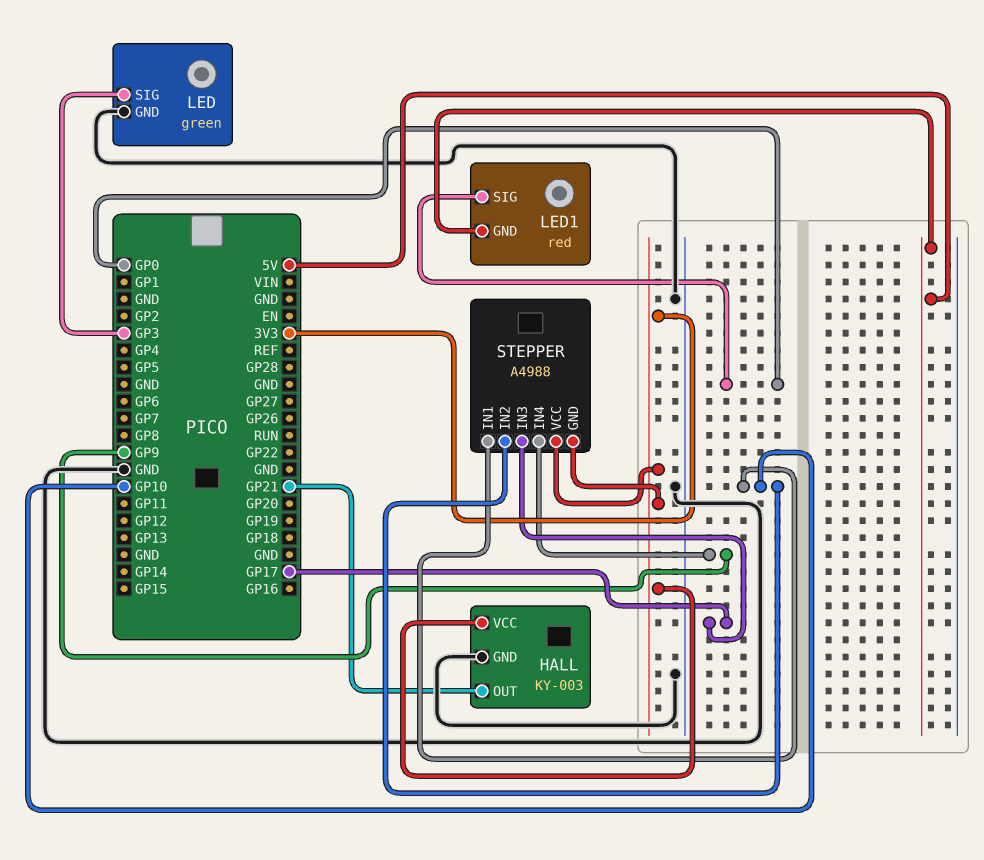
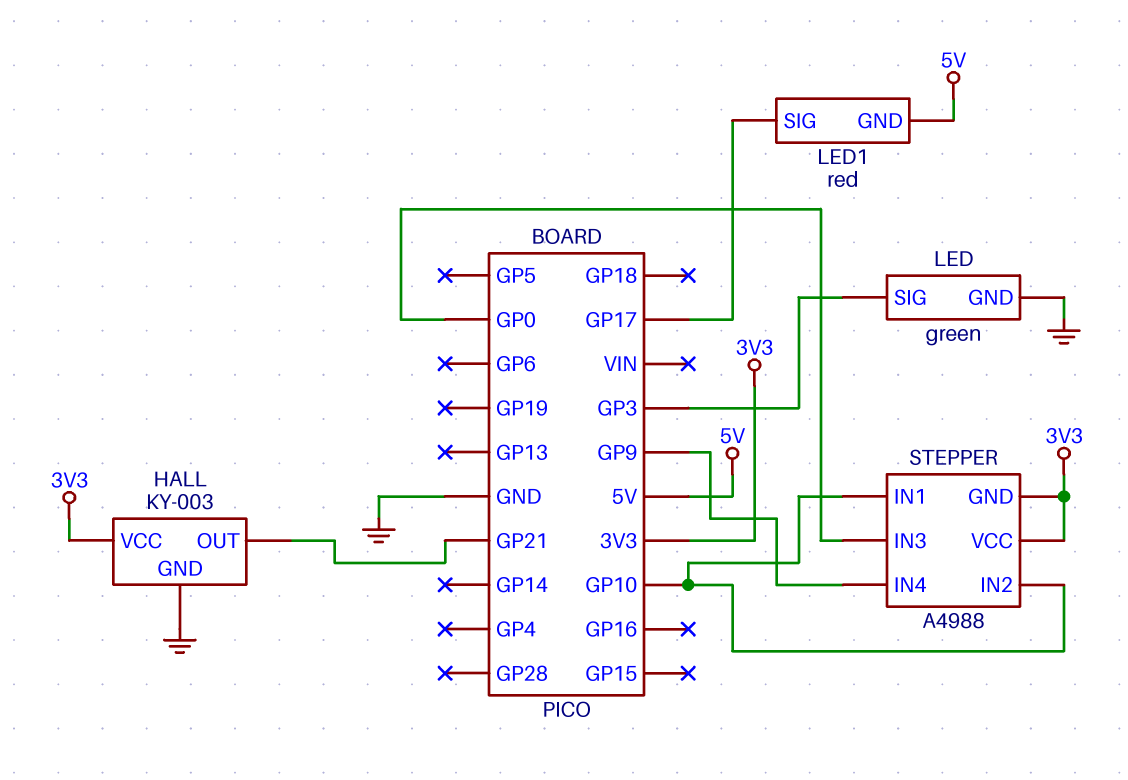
LED1 pin SIG: GP0 -> GP17
STEPPER pin IN3: GP17 -> GP0

